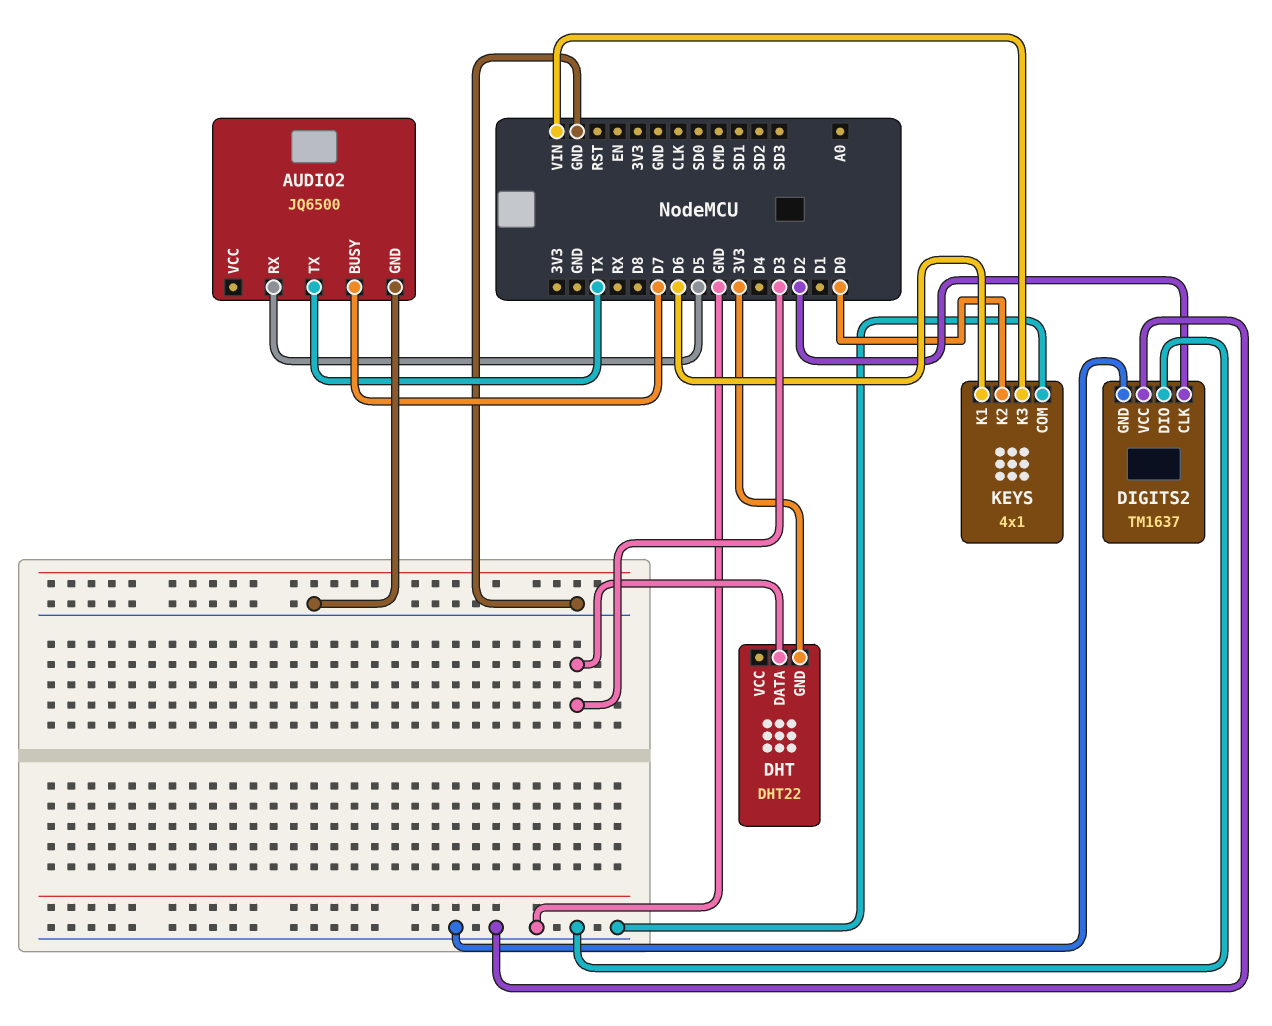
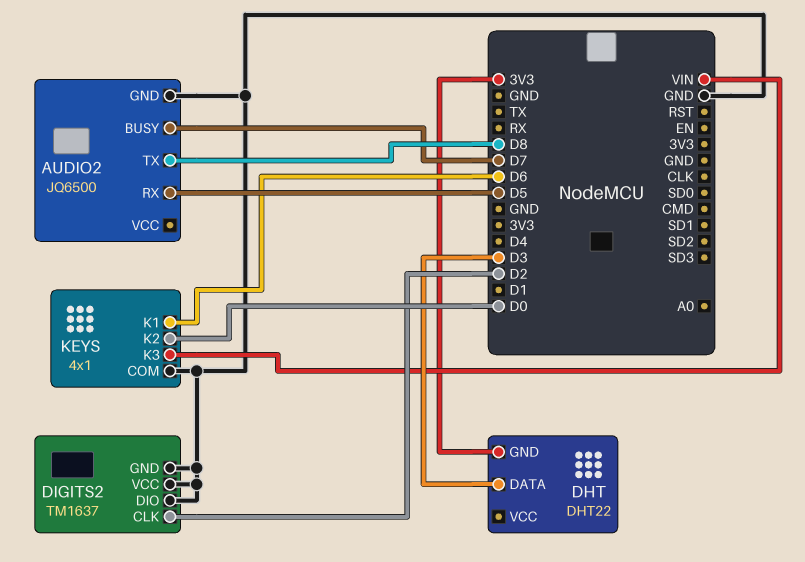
AUDIO2 pin TX: TX -> D8

